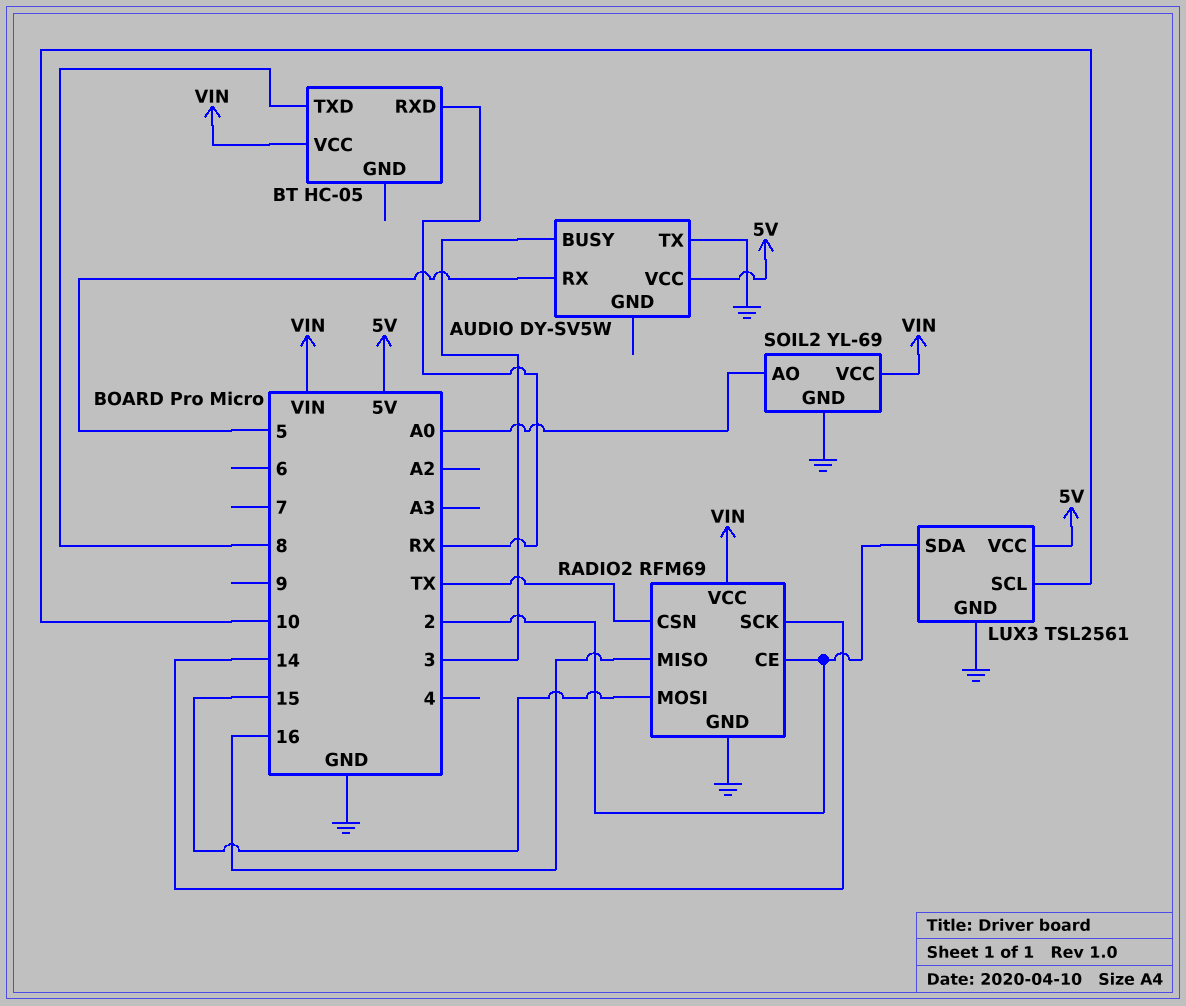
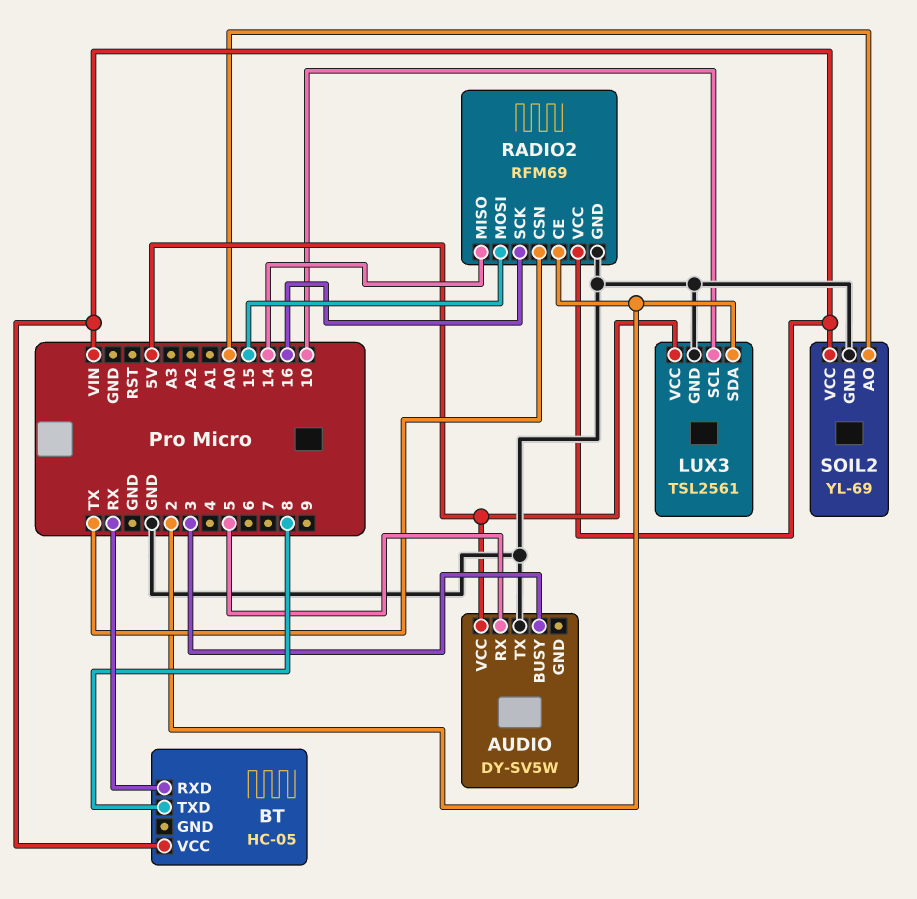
RADIO2 pin MISO: 16 -> 14
RADIO2 pin SCK: 14 -> 16

